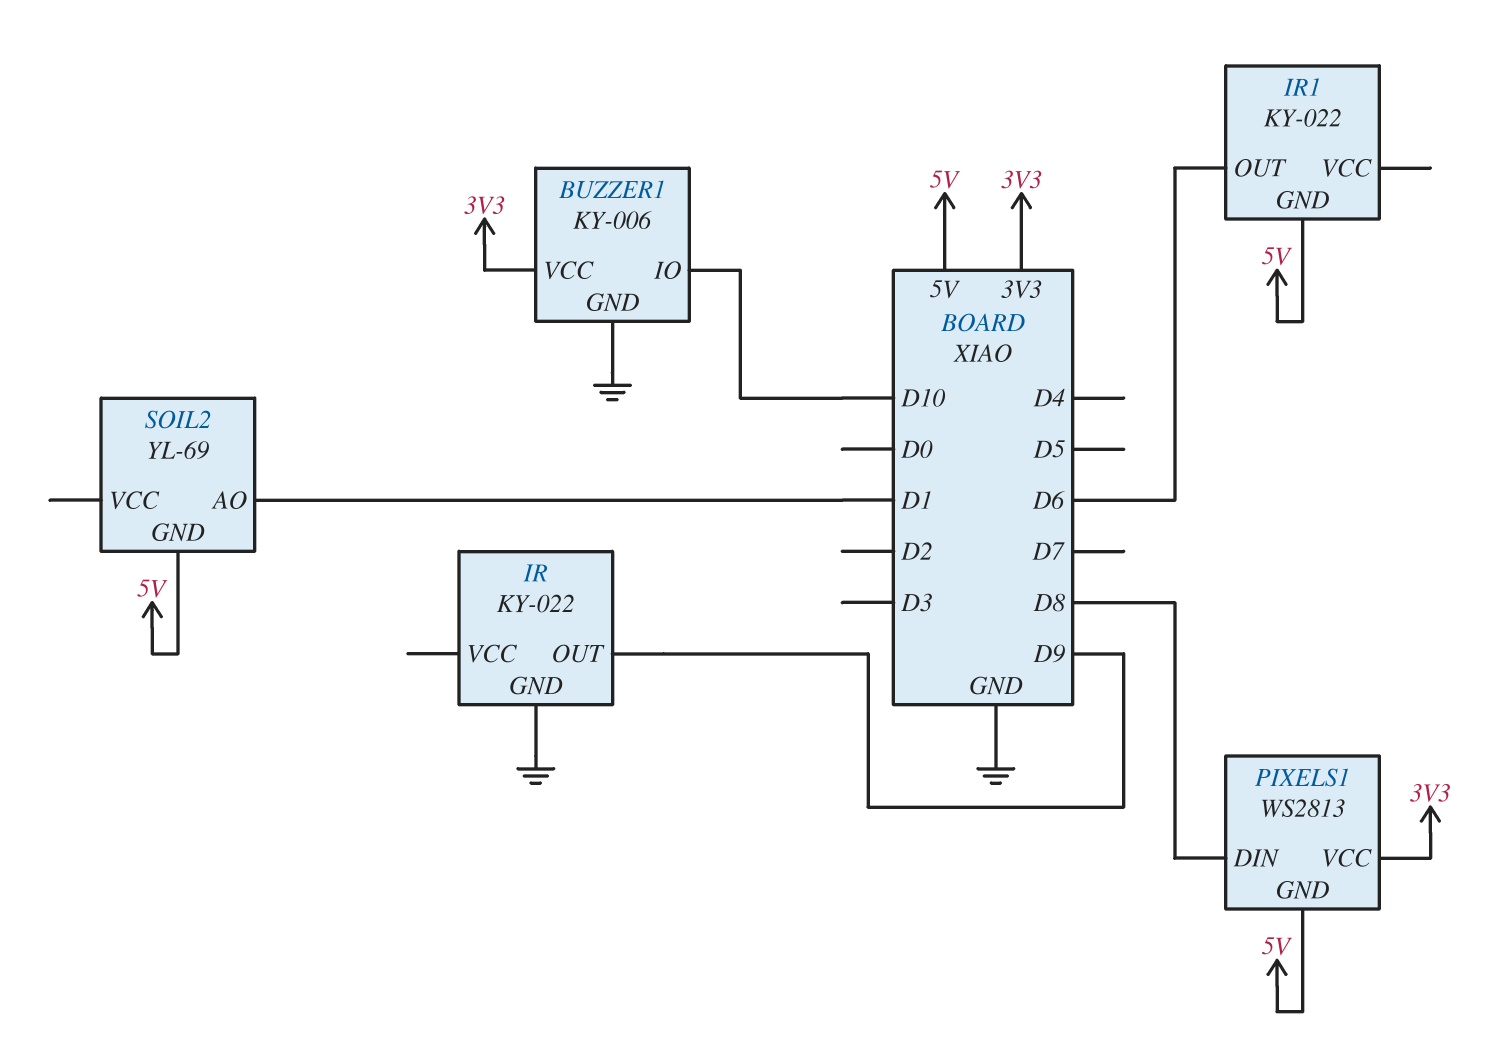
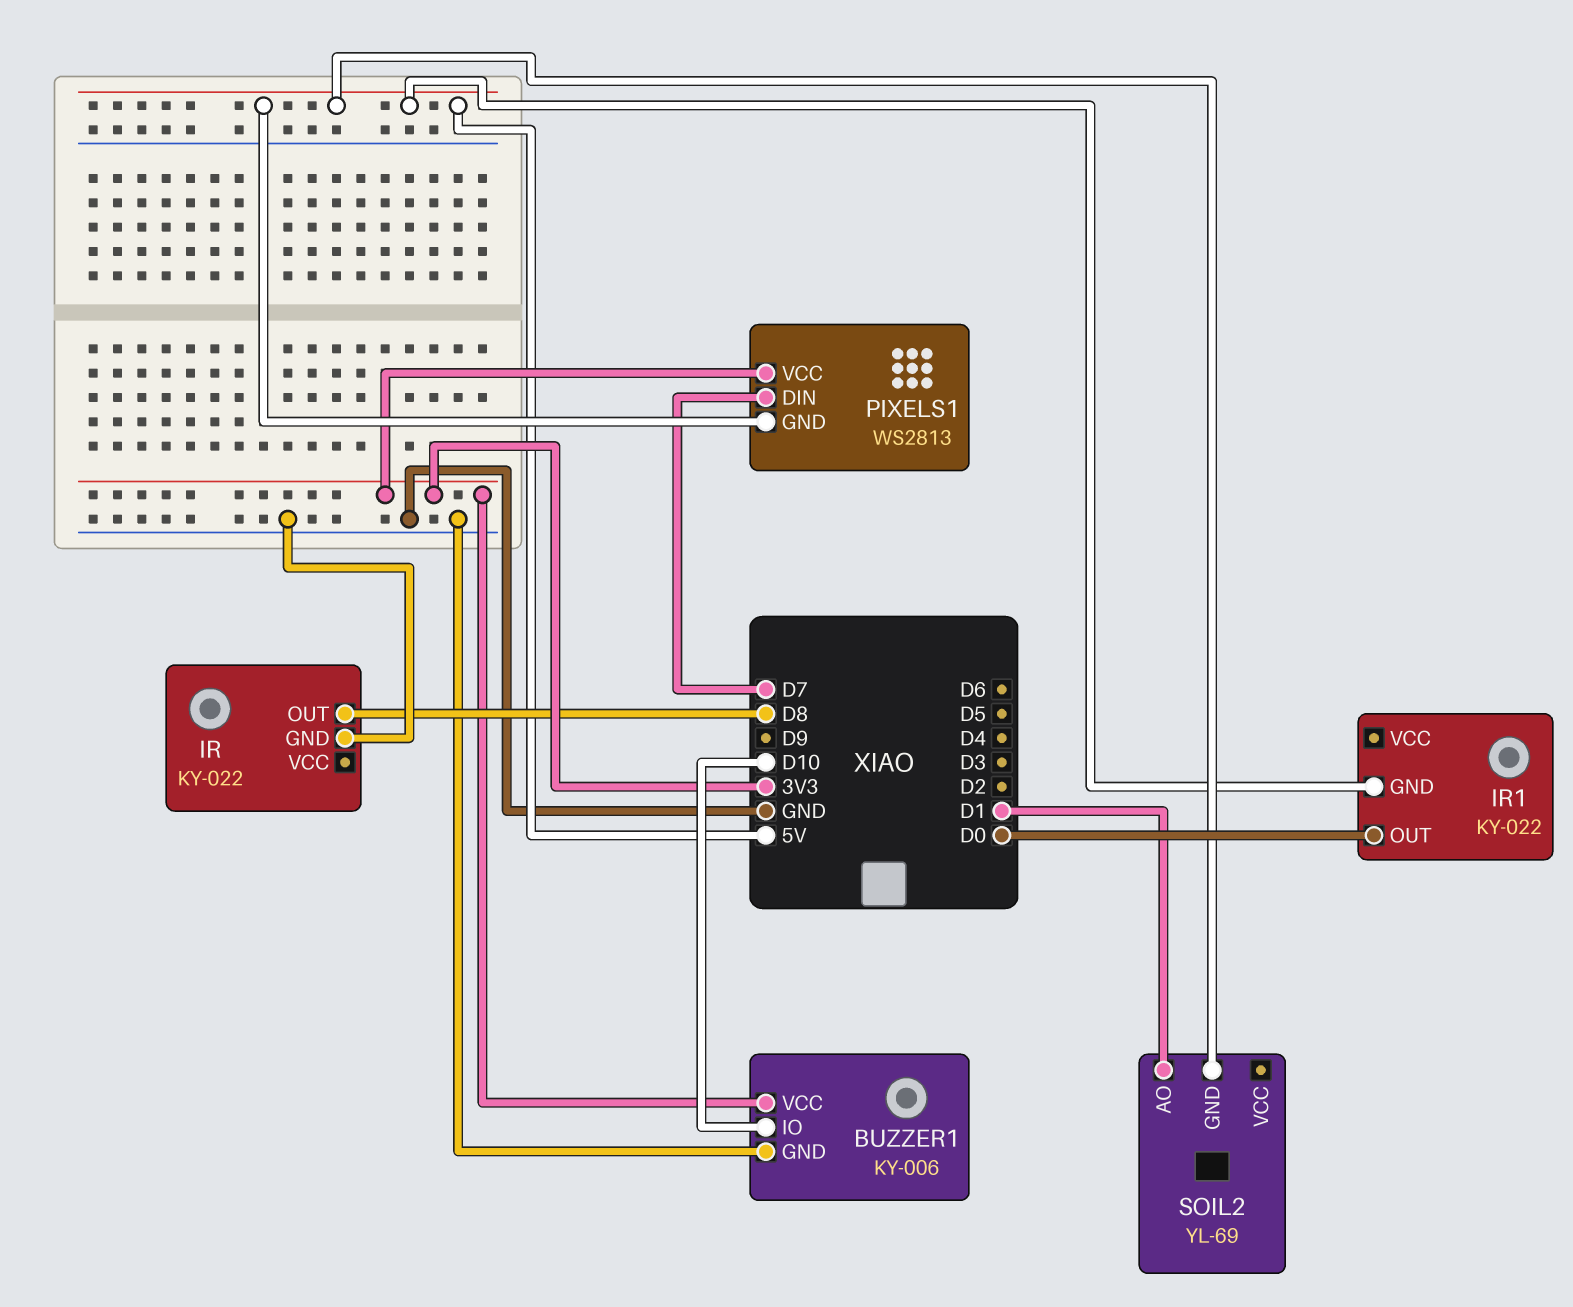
IR pin OUT: D9 -> D8
IR1 pin OUT: D6 -> D0
PIXELS1 pin DIN: D8 -> D7

